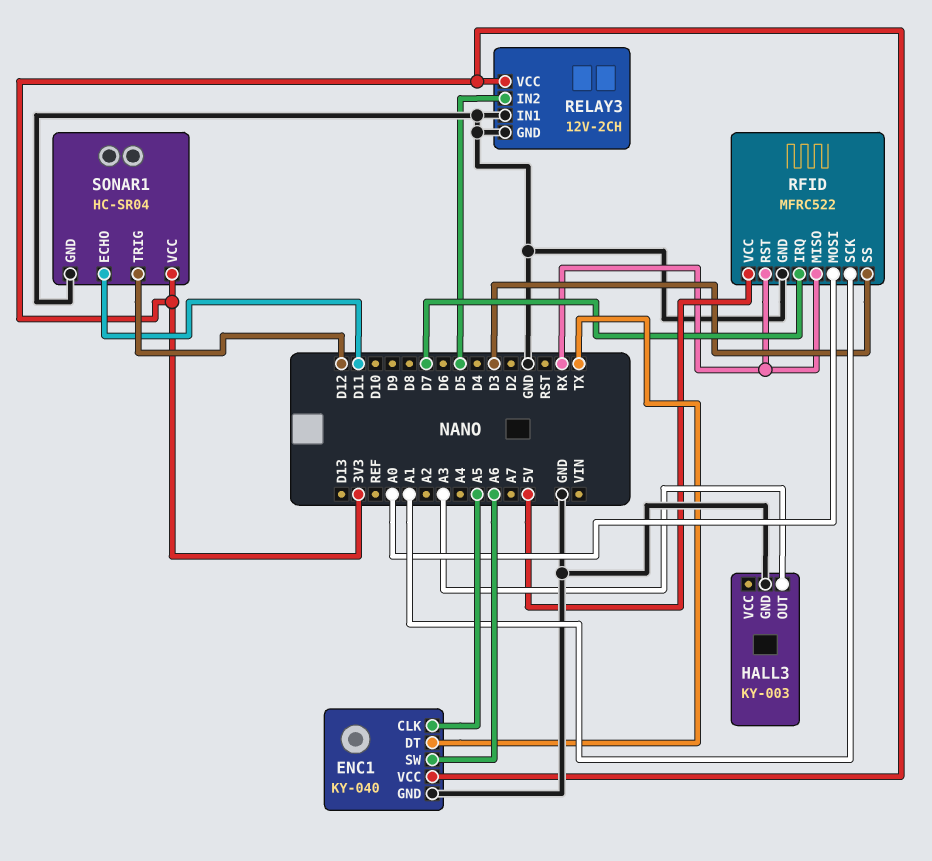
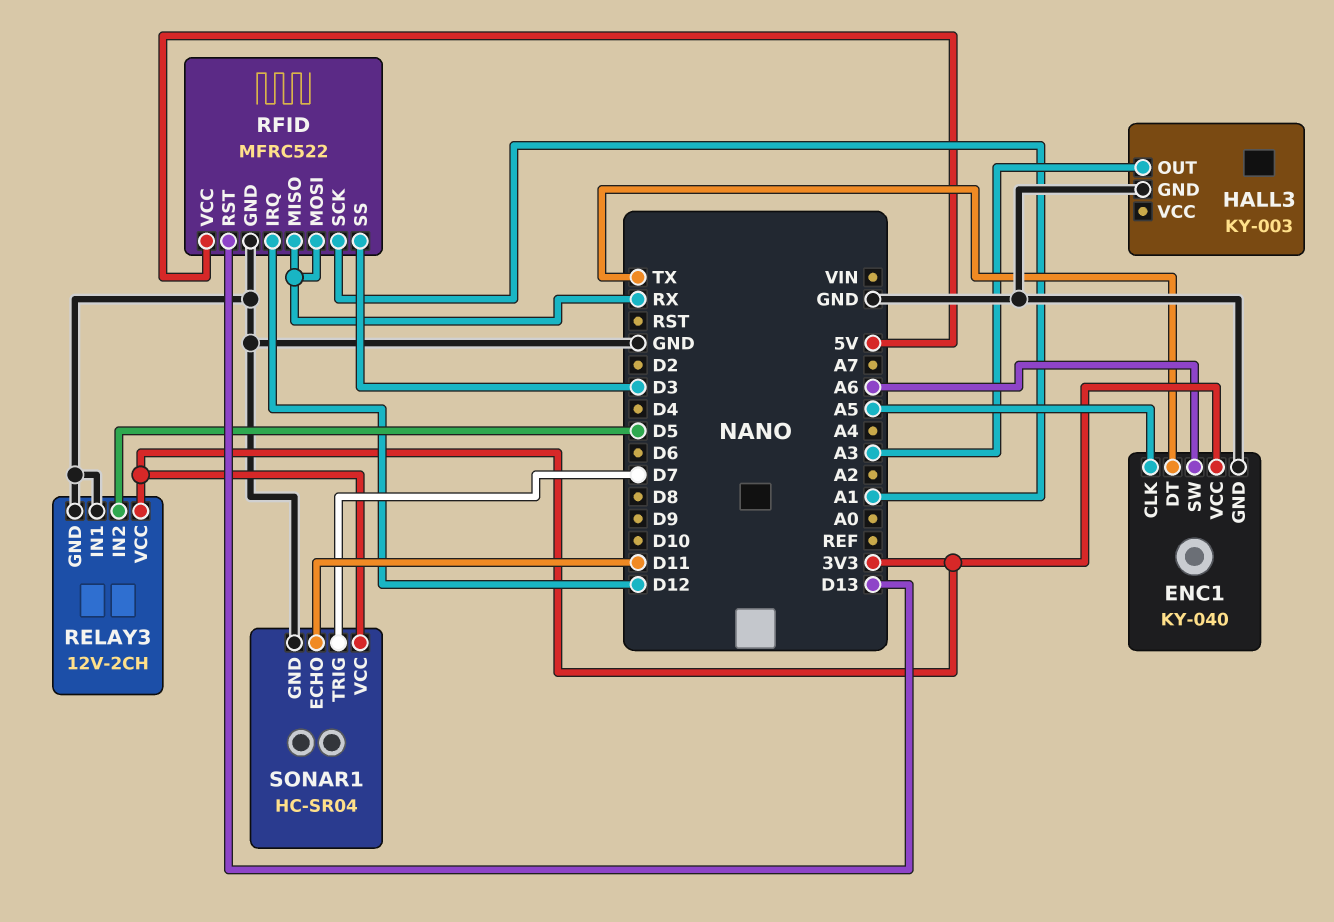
RFID pin IRQ: D7 -> D12
RFID pin MOSI: A0 -> RX
RFID pin RST: RX -> D13
SONAR1 pin TRIG: D12 -> D7

